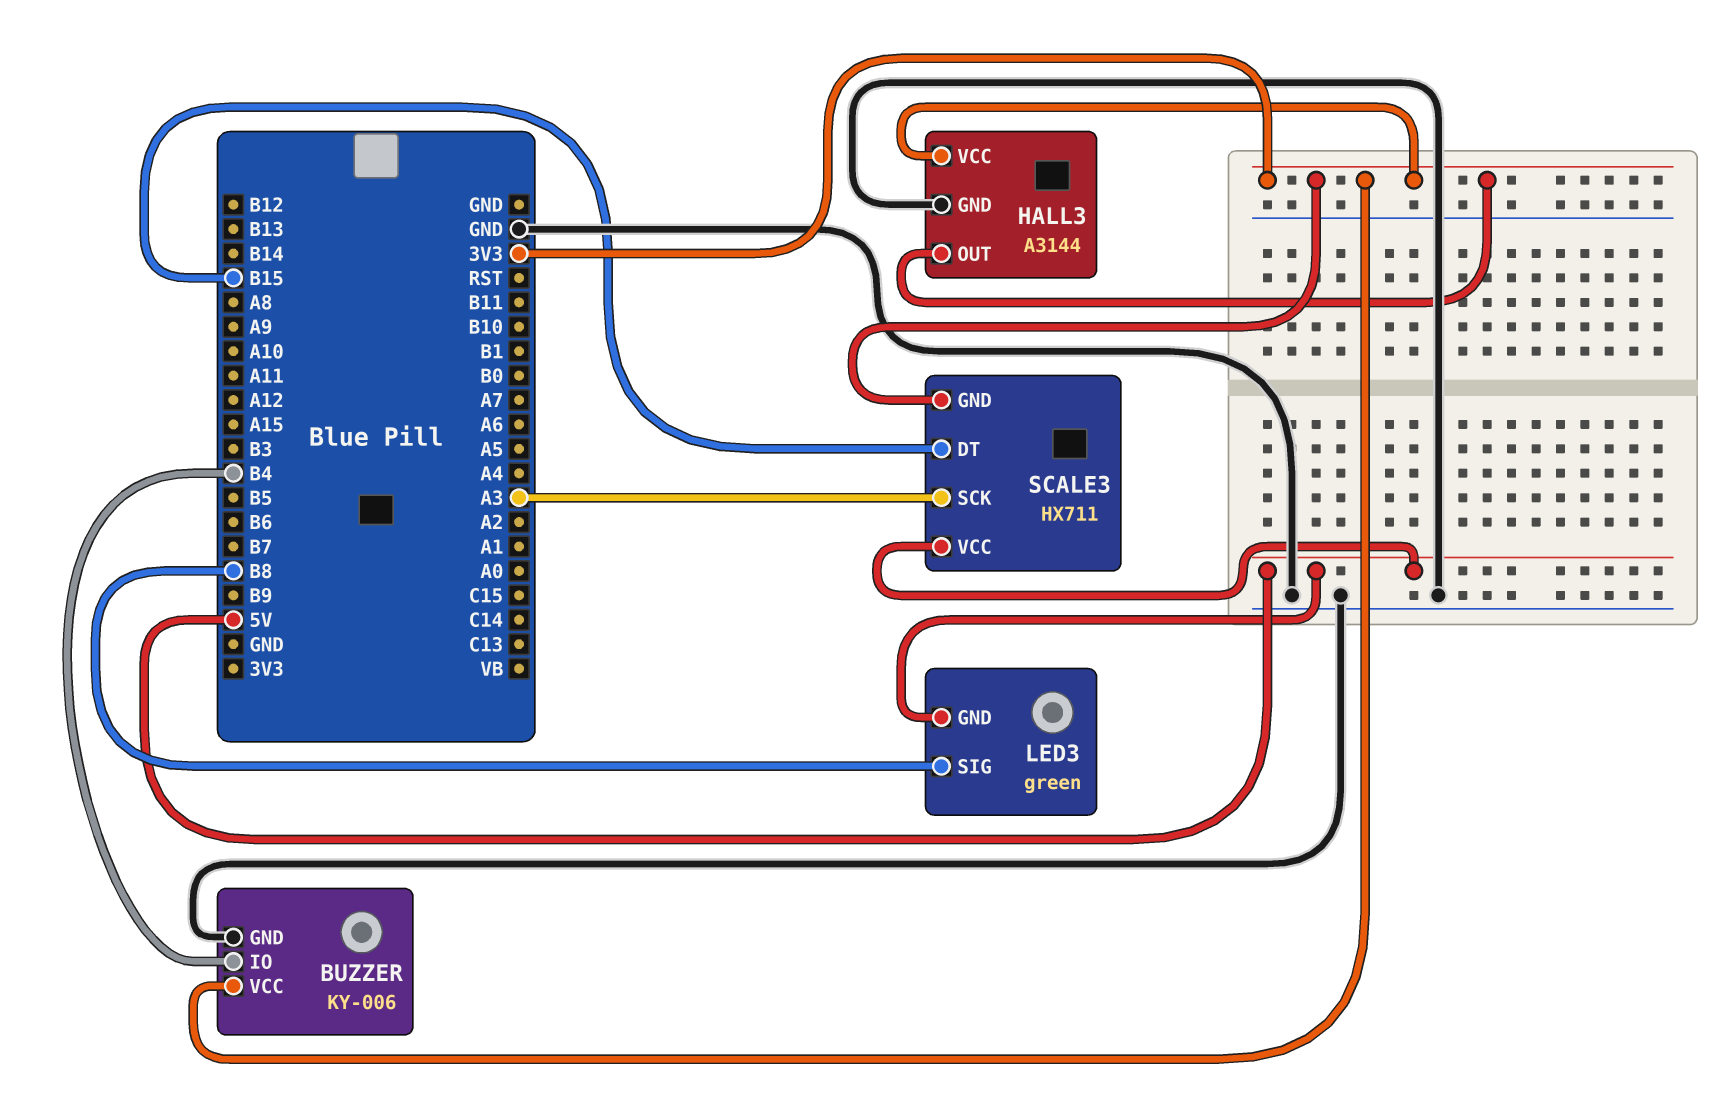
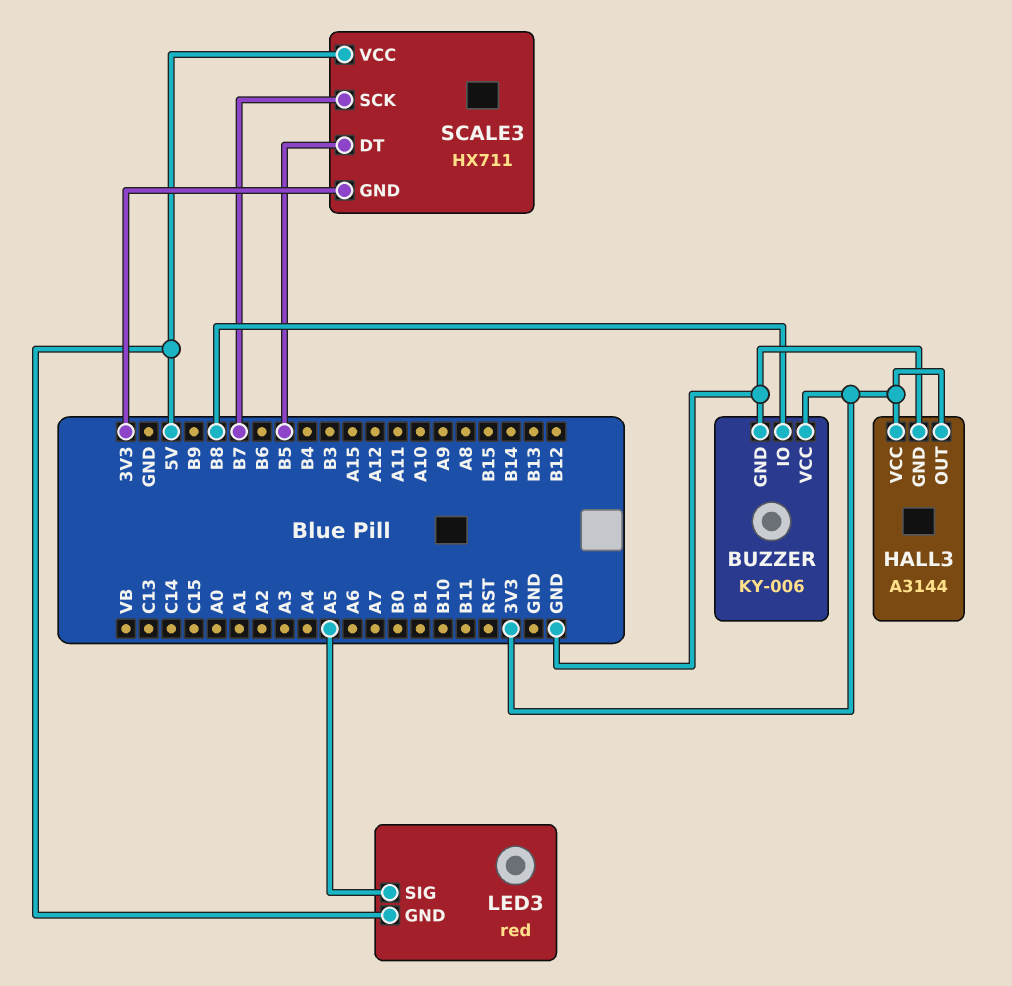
BUZZER pin IO: B4 -> B8
LED3: green -> red
LED3 pin SIG: B8 -> A5
SCALE3 pin DT: B15 -> B5
SCALE3 pin SCK: A3 -> B7

